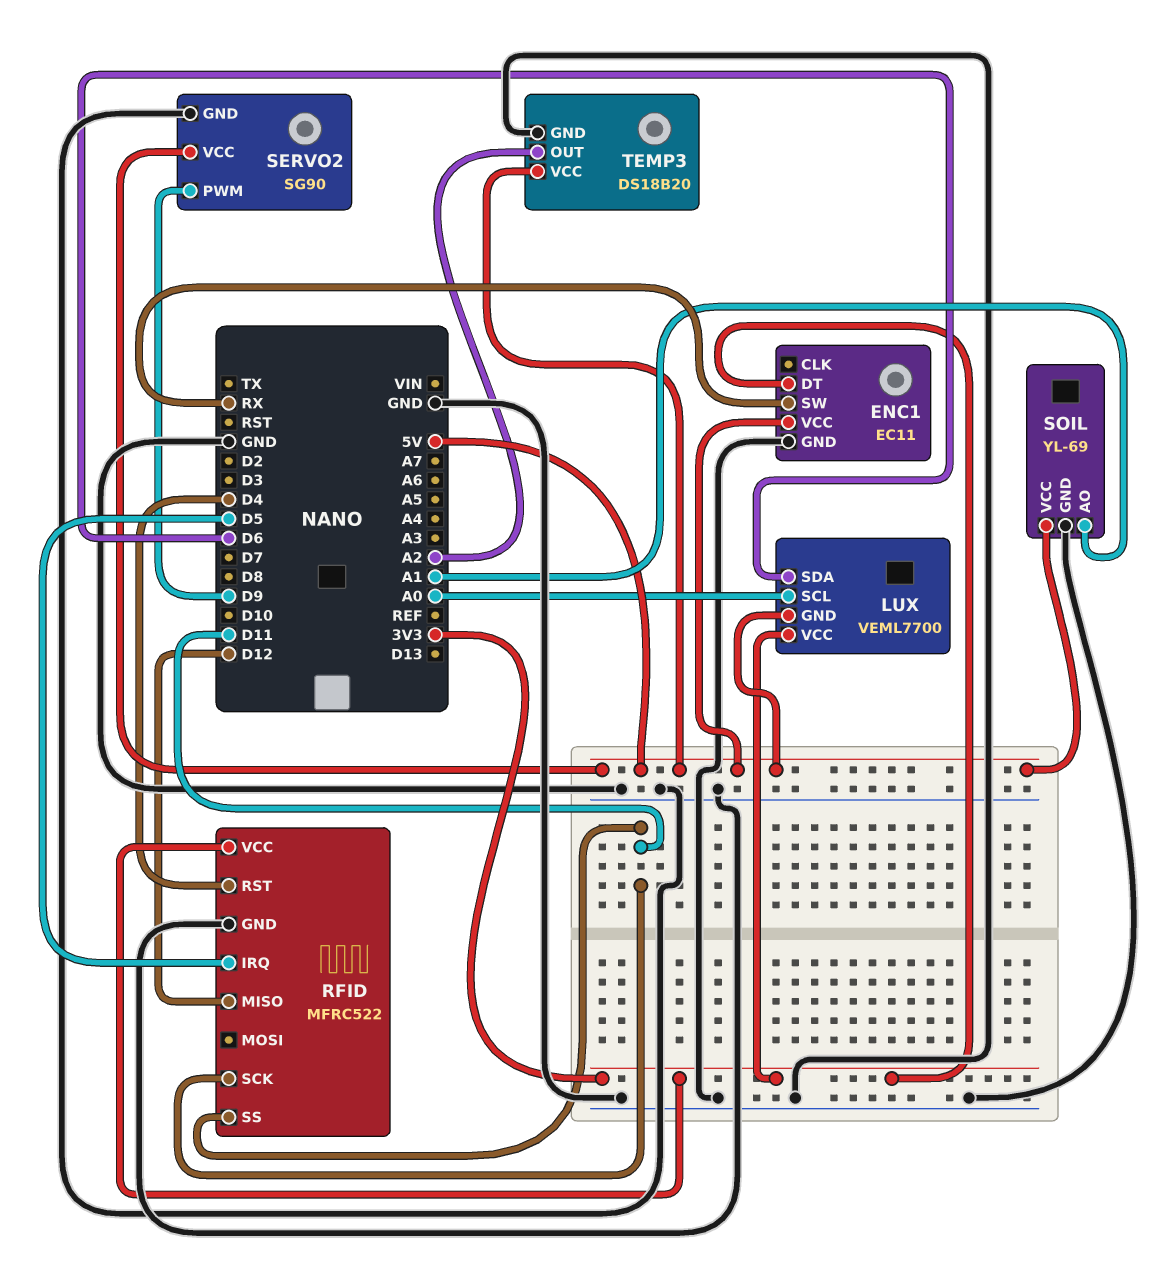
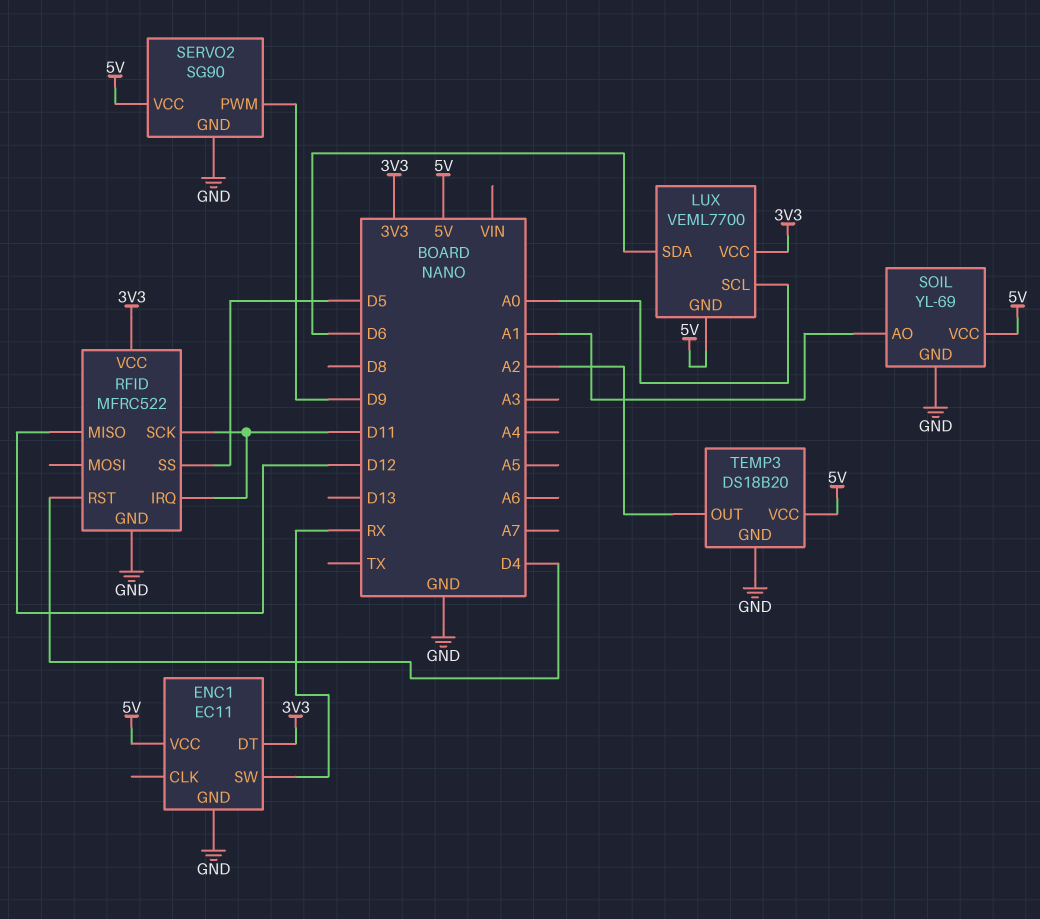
RFID pin IRQ: D5 -> D11
RFID pin SS: D11 -> D5

